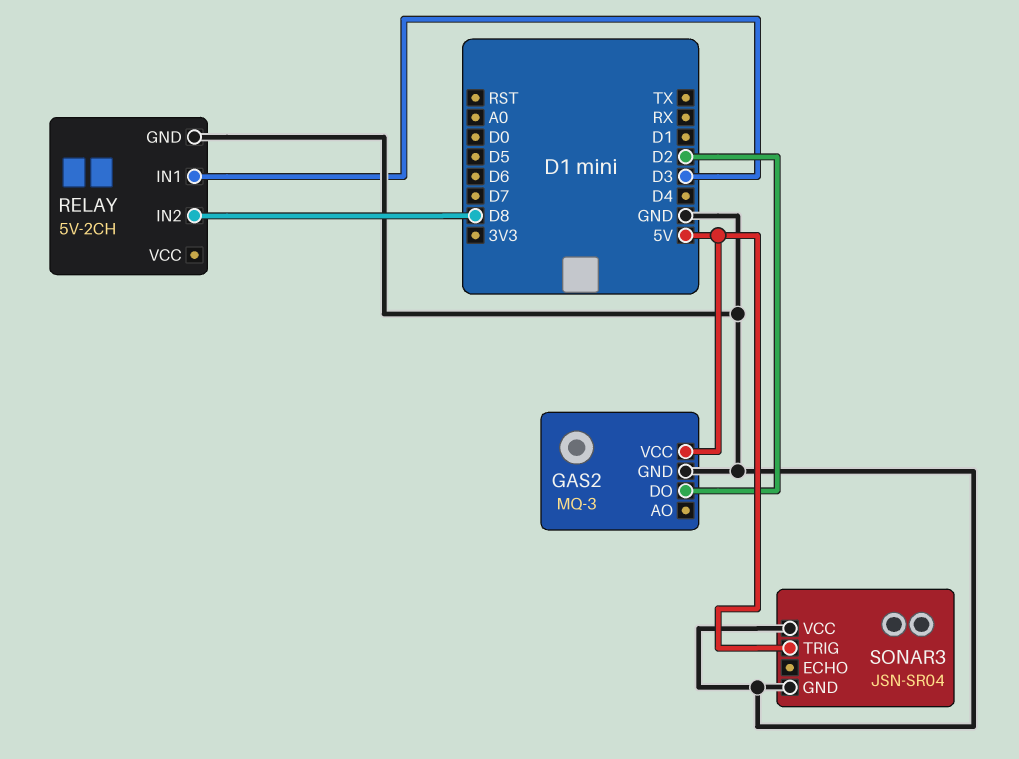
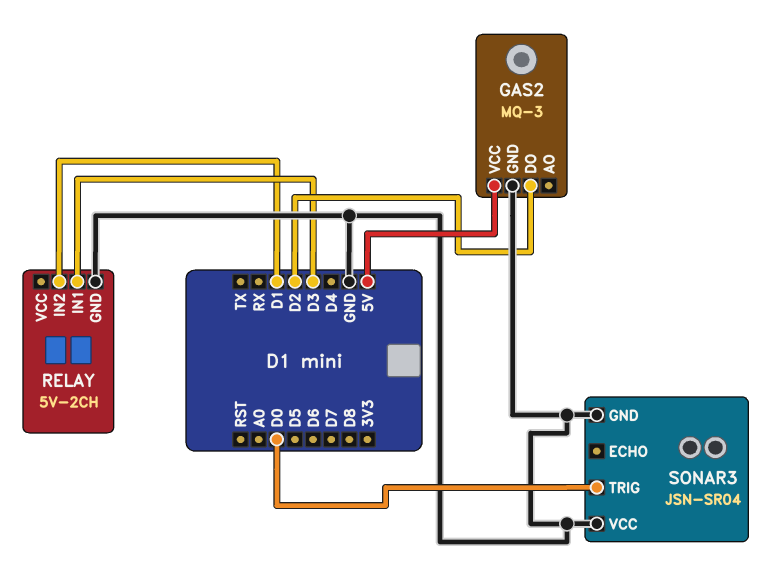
RELAY pin IN2: D8 -> D1
SONAR3 pin TRIG: 5V -> D0

